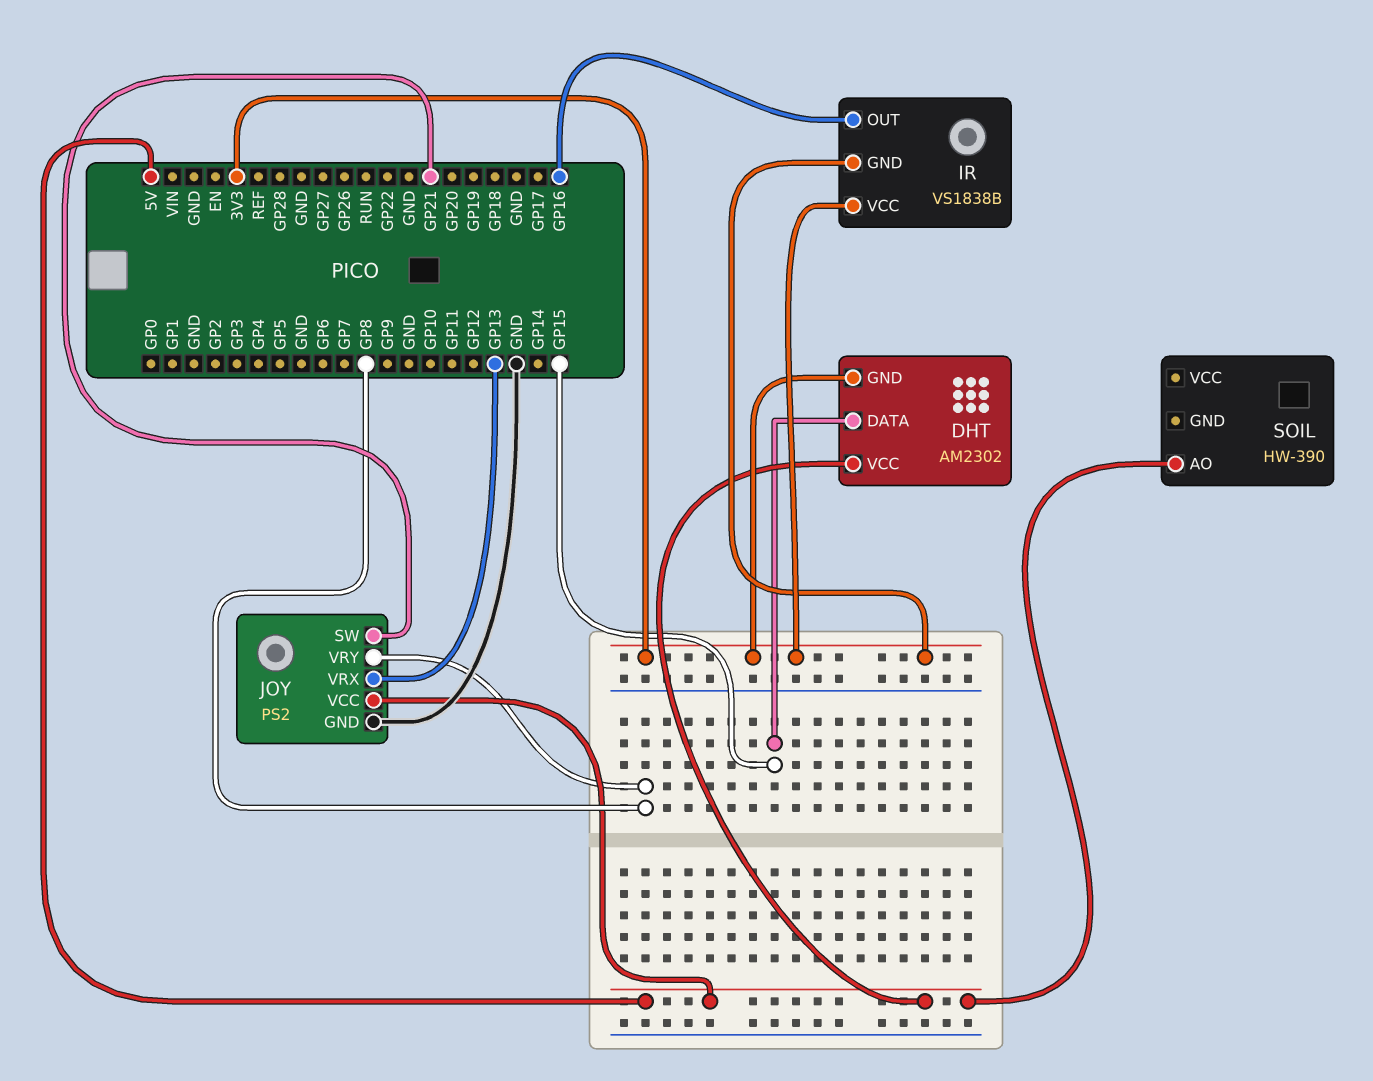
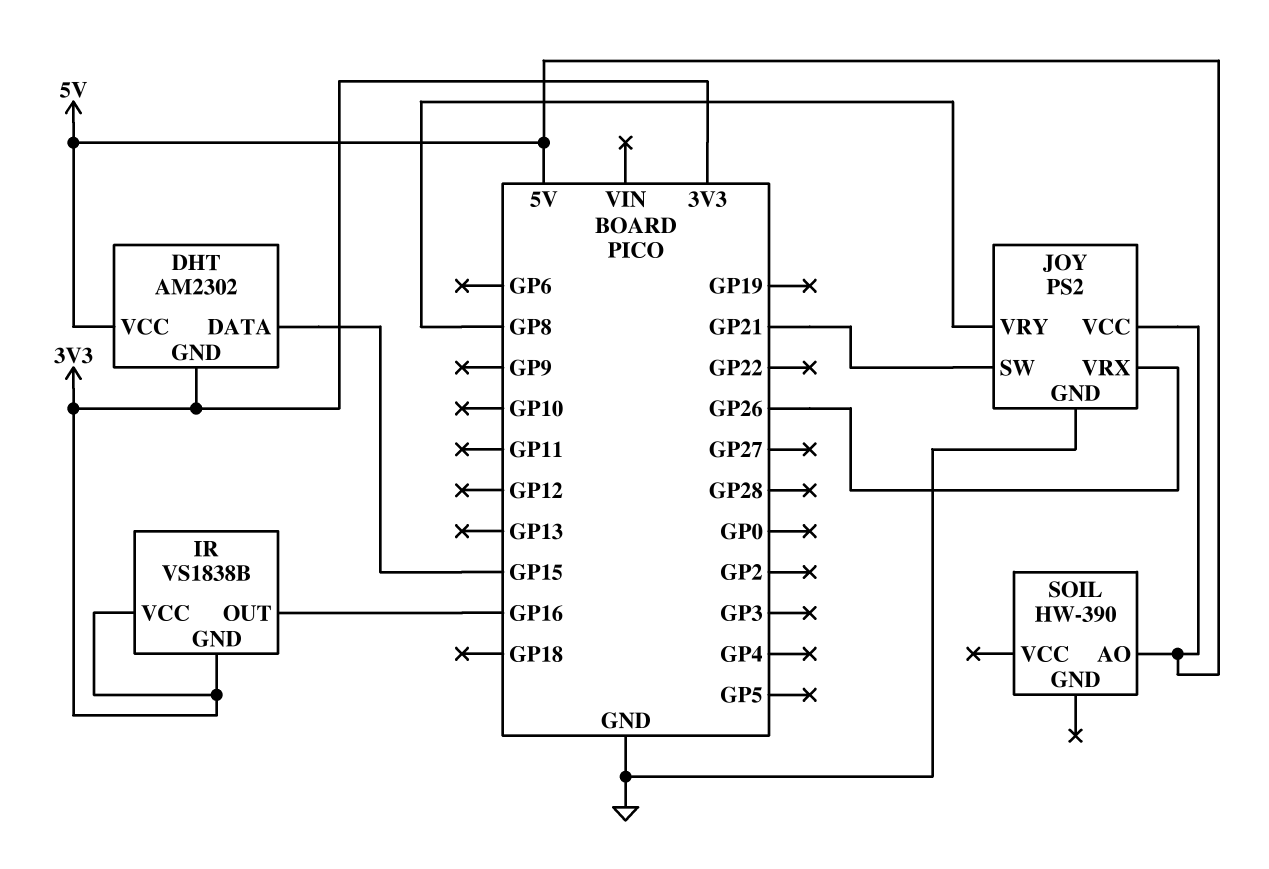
JOY pin VRX: GP13 -> GP26

